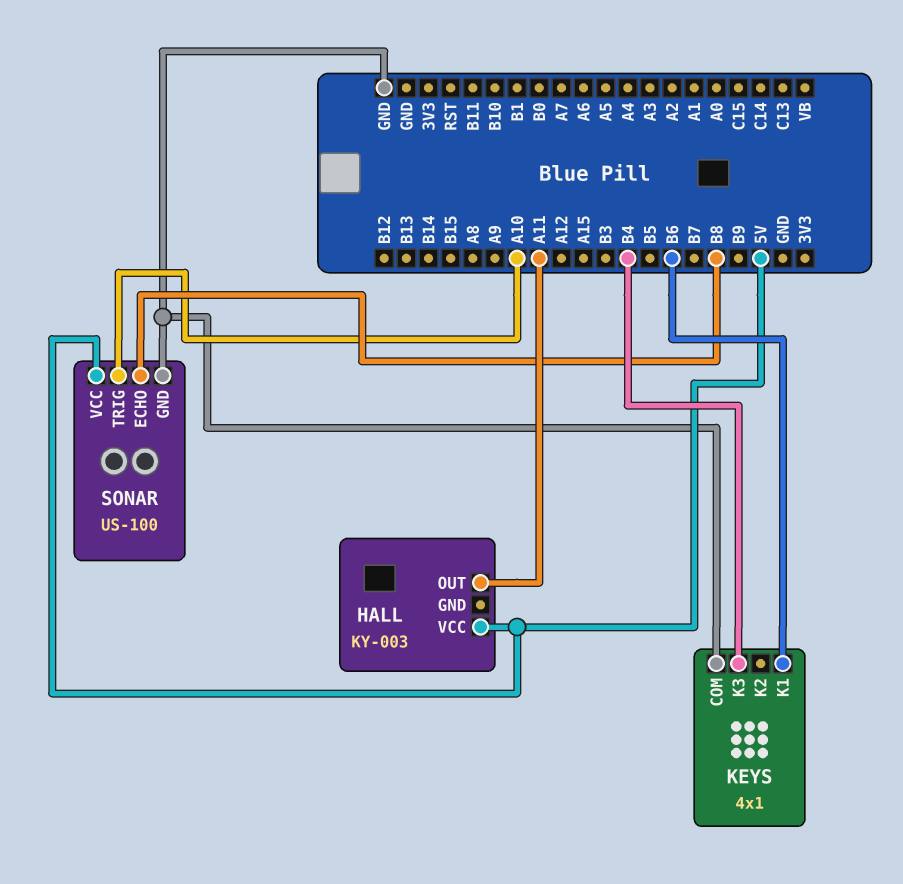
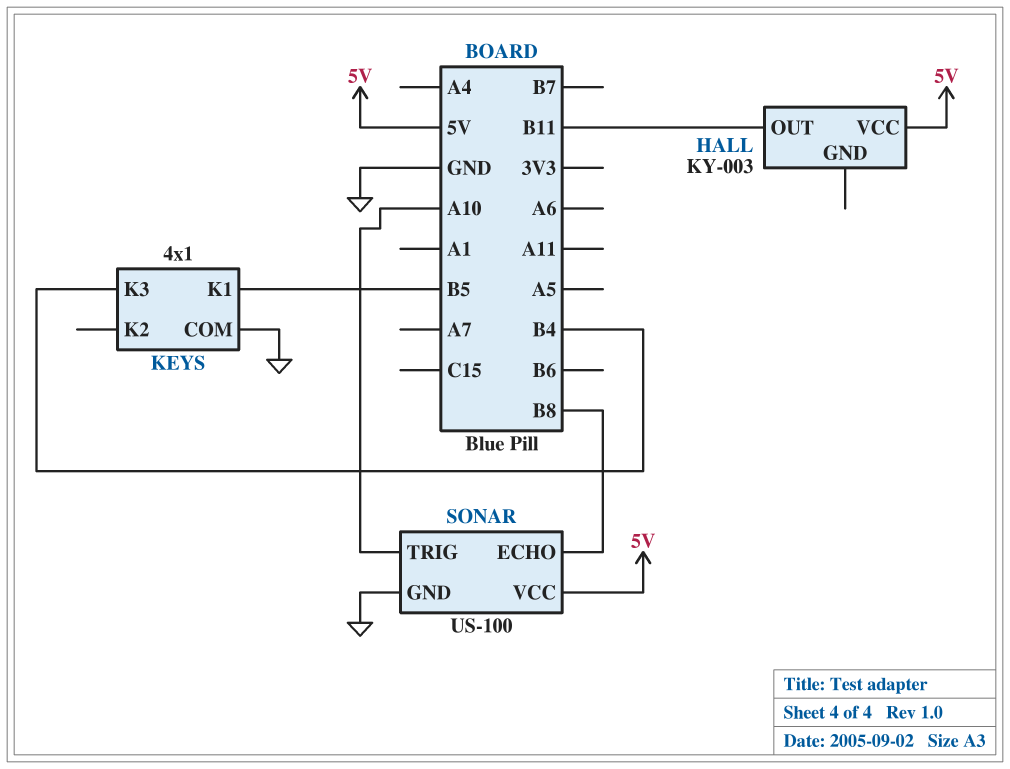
HALL pin OUT: A11 -> B11
KEYS pin K1: B6 -> B5

